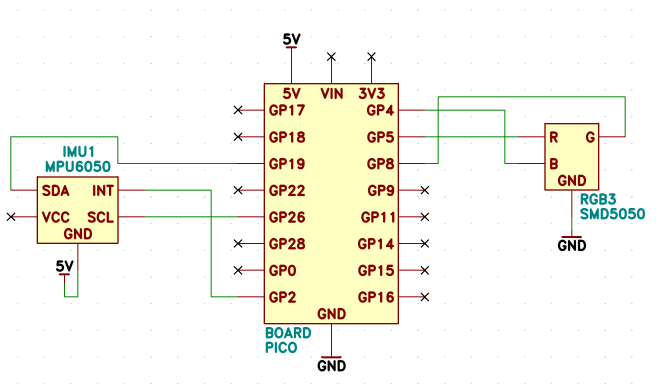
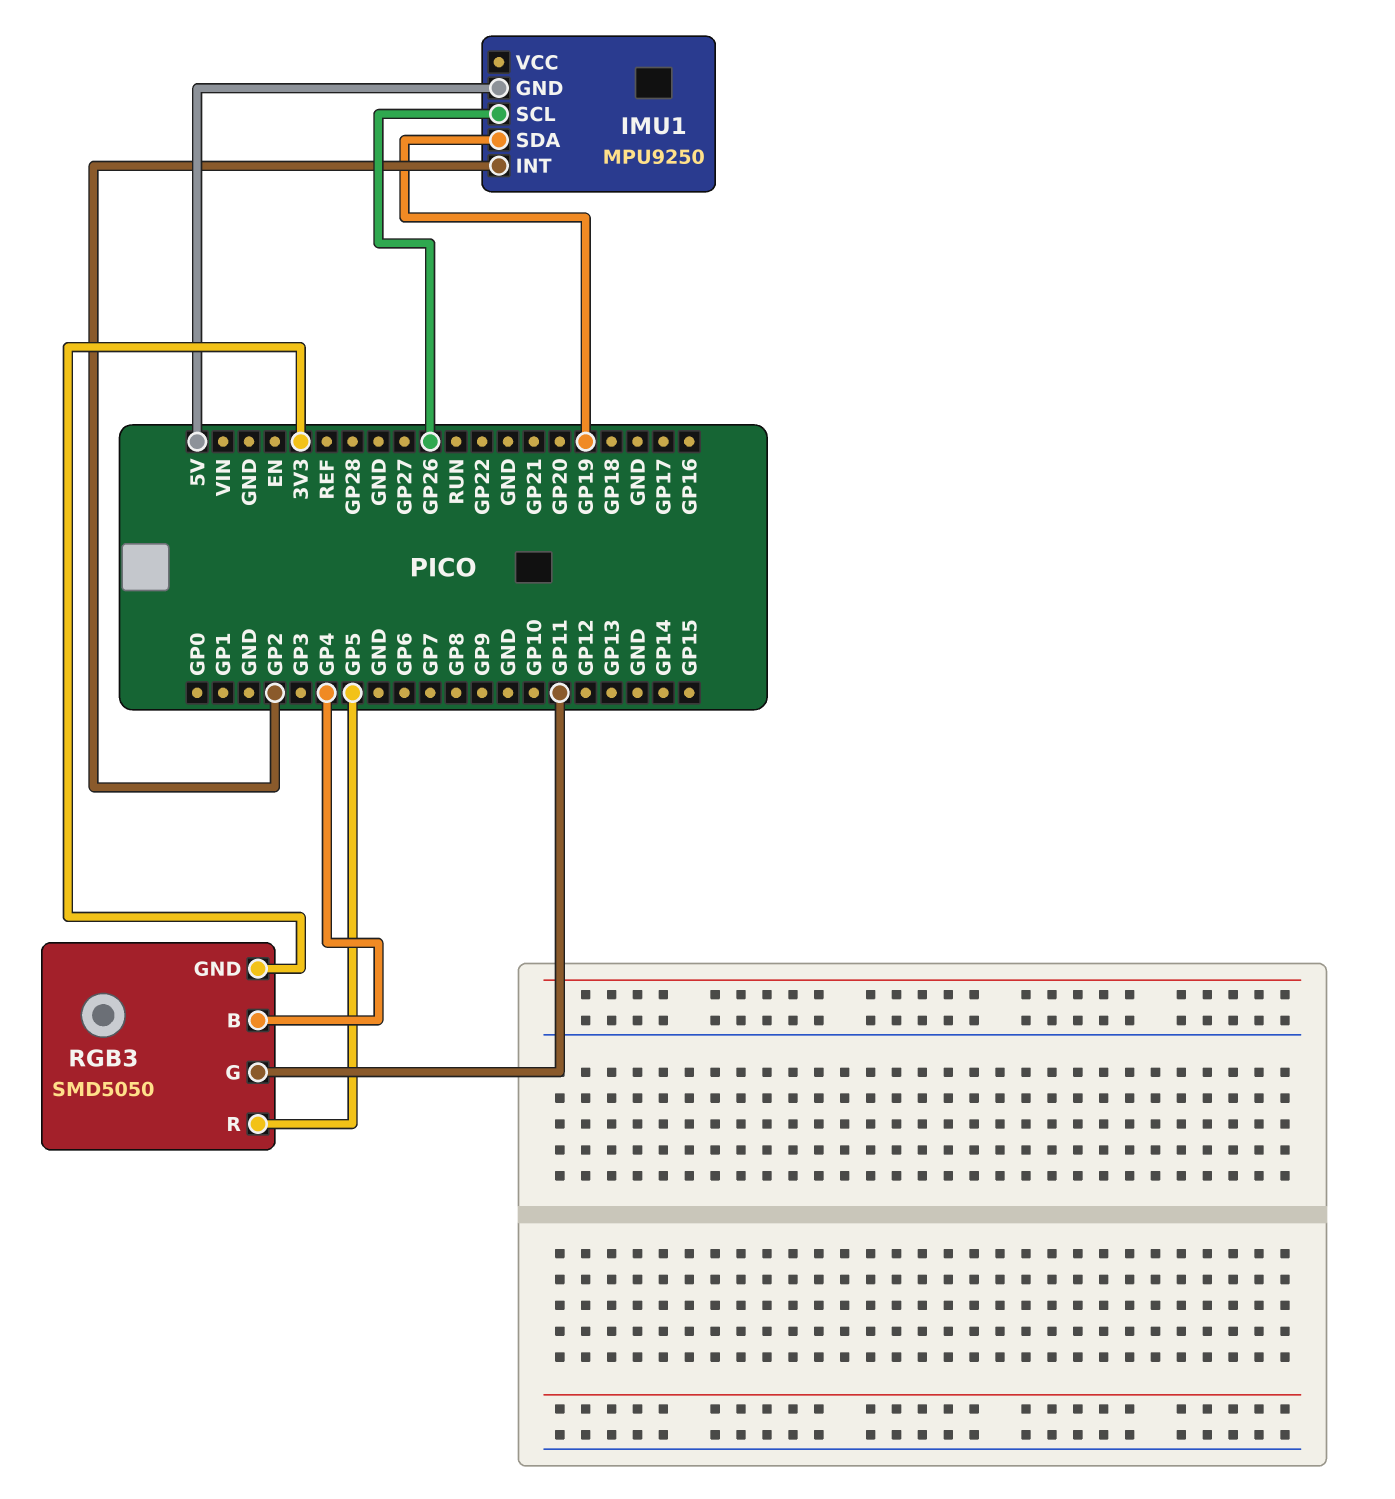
IMU1: MPU6050 -> MPU9250
RGB3 pin G: GP8 -> GP11
RGB3 pin GND: GND -> 3V3

